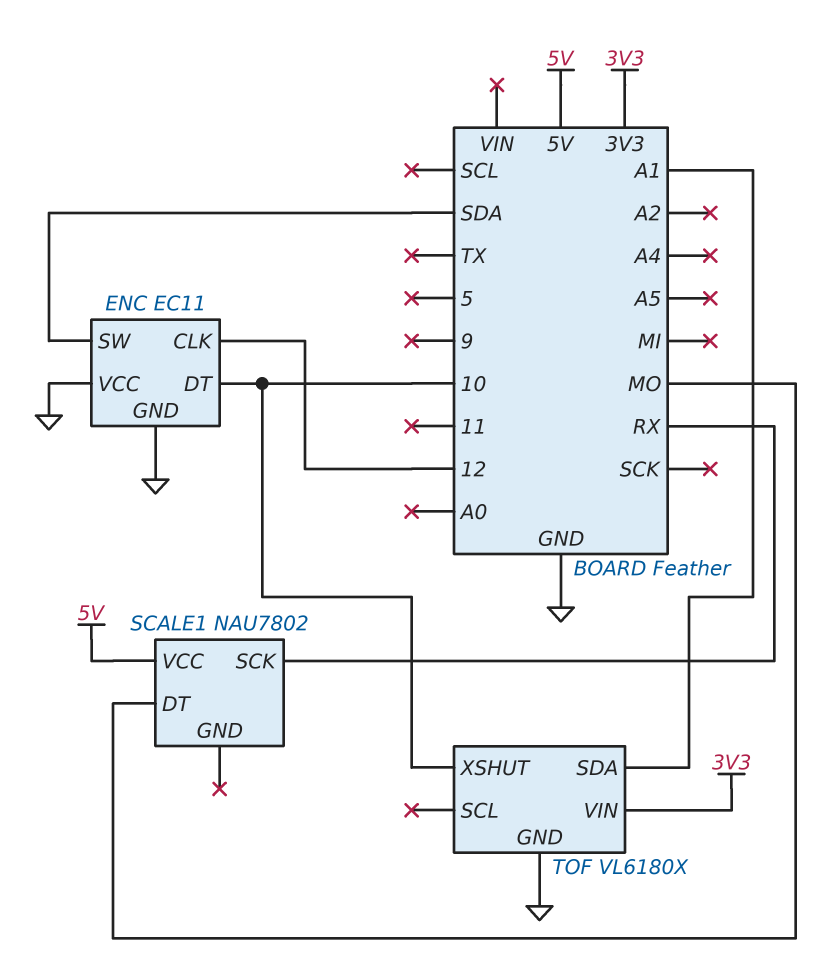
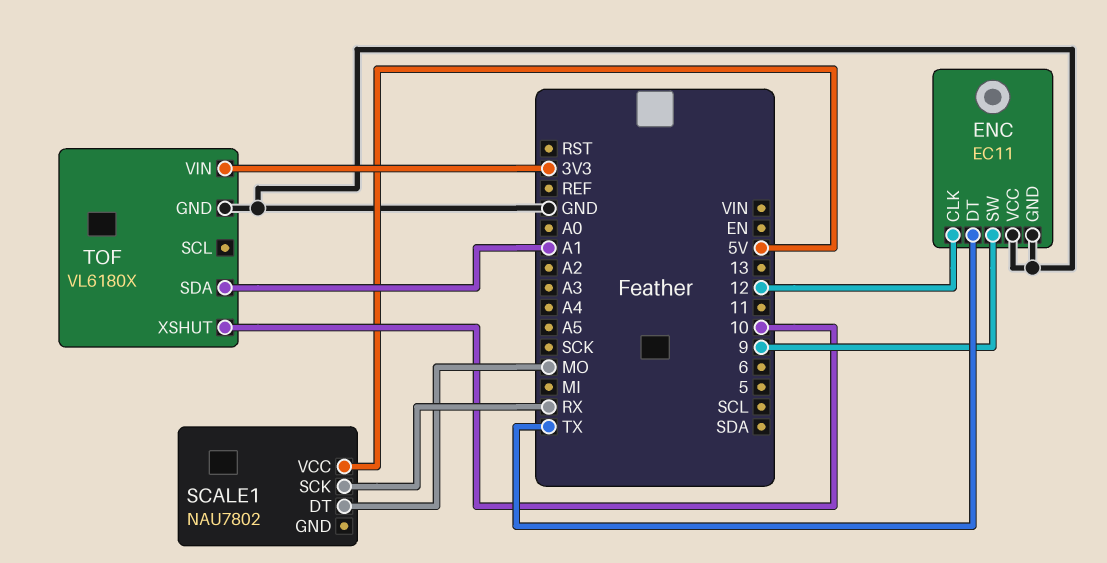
ENC pin DT: 10 -> TX
ENC pin SW: SDA -> 9

